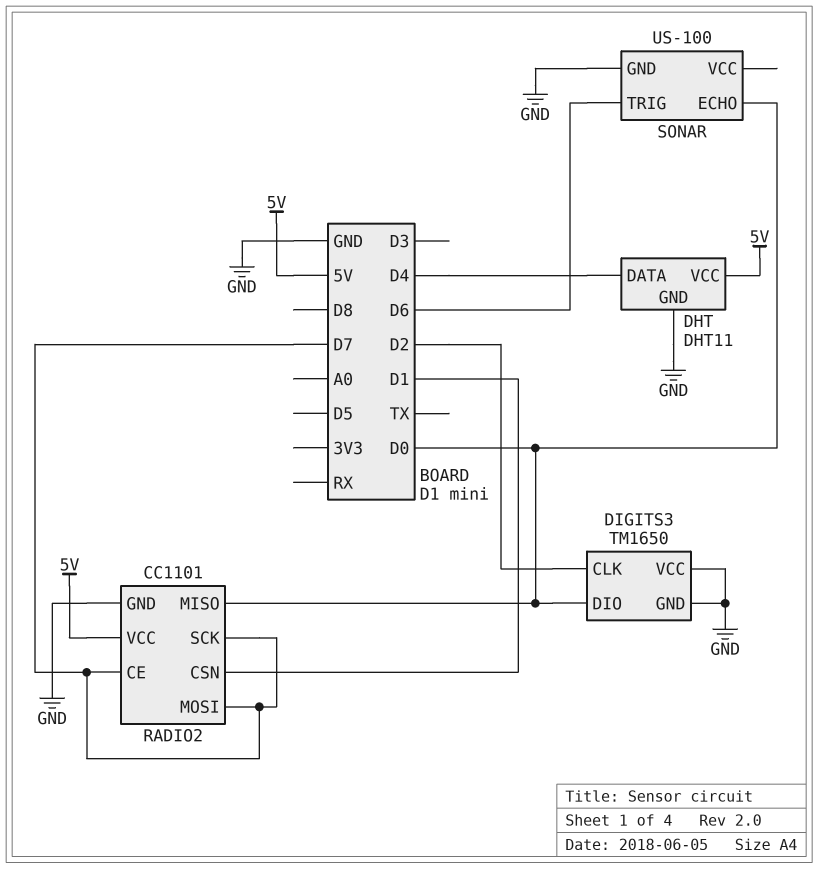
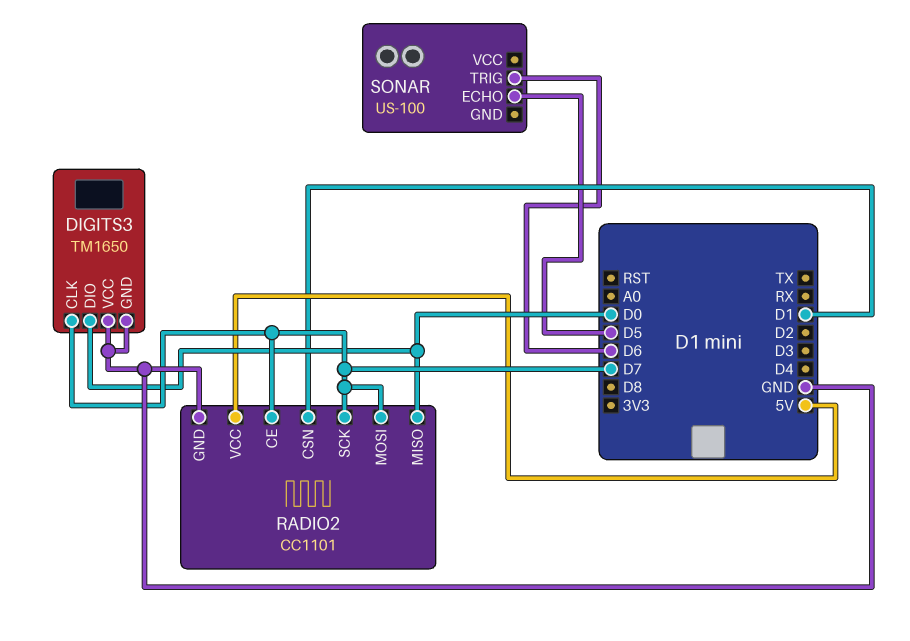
DHT: DHT11 -> none
DHT pin DATA: D4 -> none
DHT pin GND: GND -> none
DHT pin VCC: 5V -> none
DIGITS3 pin CLK: D2 -> D7
SONAR pin ECHO: D0 -> D5
SONAR pin GND: GND -> none

